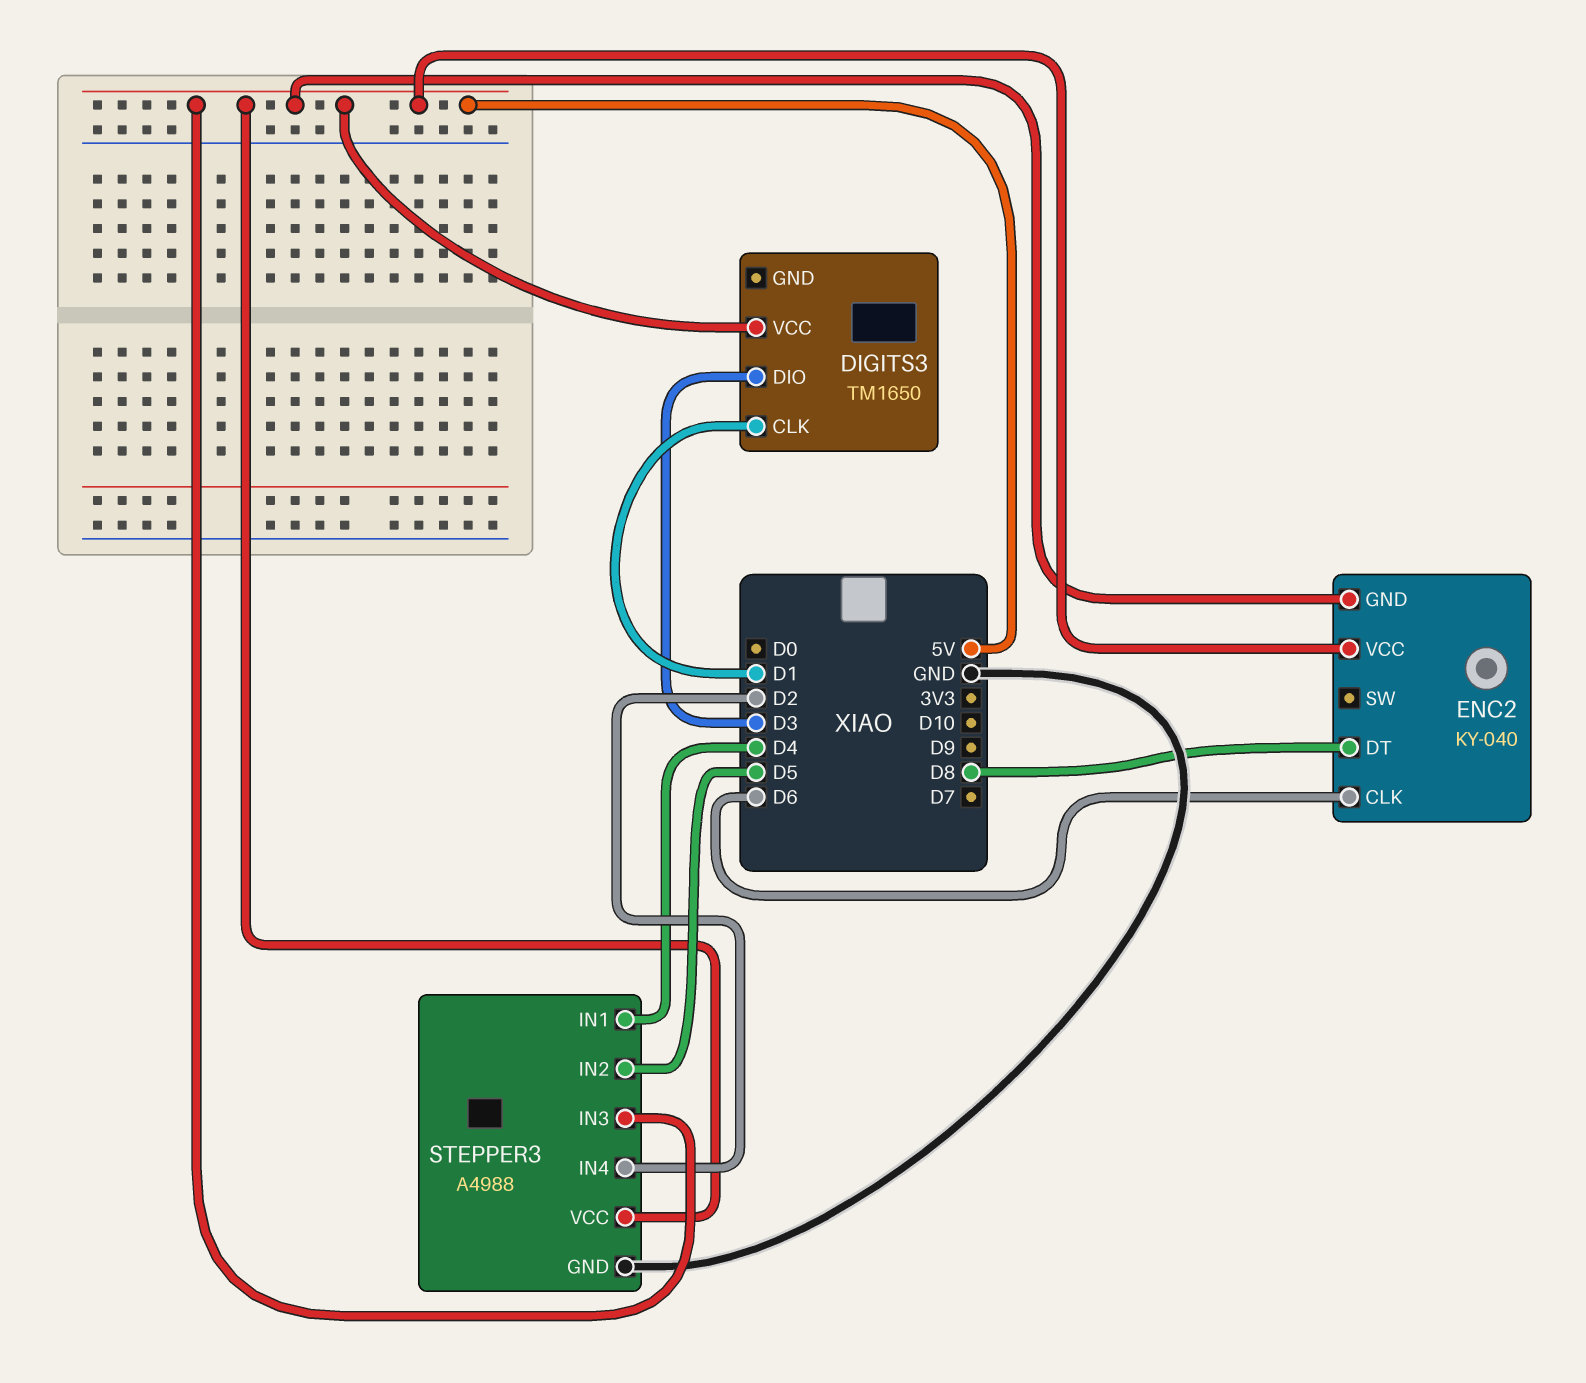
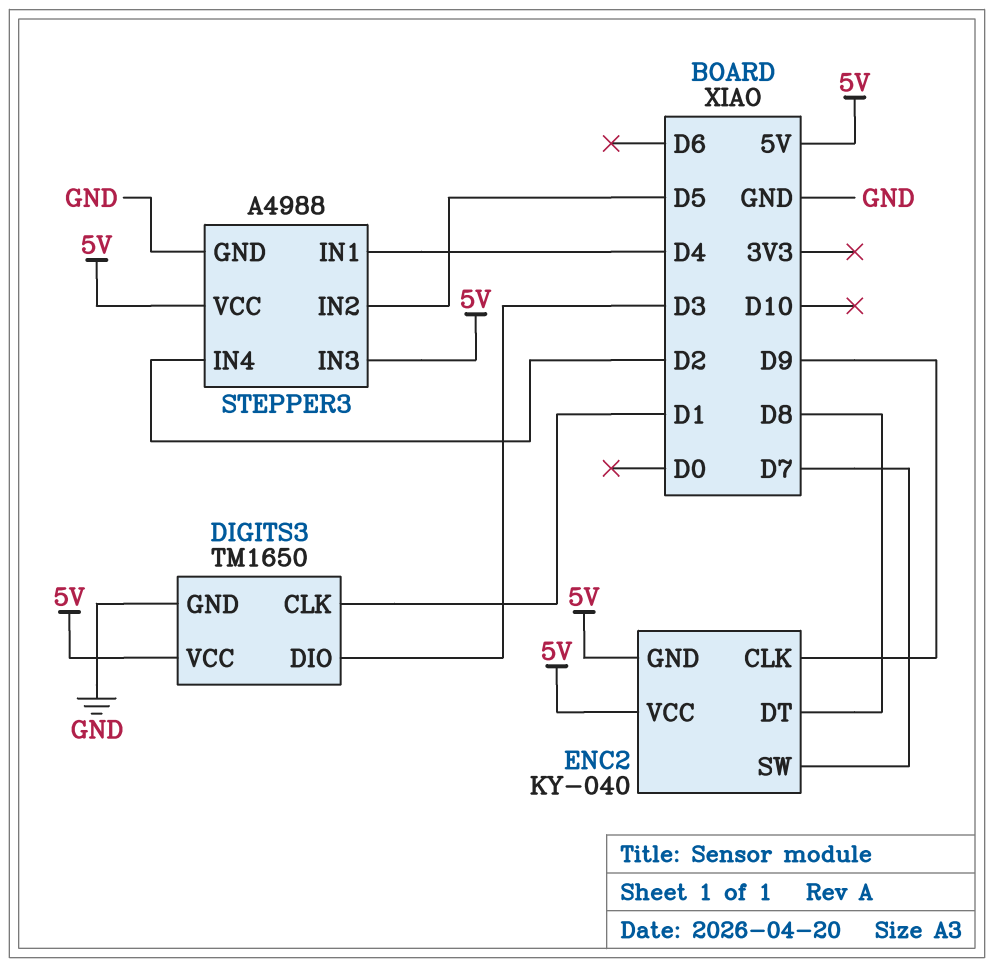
DIGITS3 pin GND: none -> GND
ENC2 pin CLK: D6 -> D9
ENC2 pin SW: none -> D7

